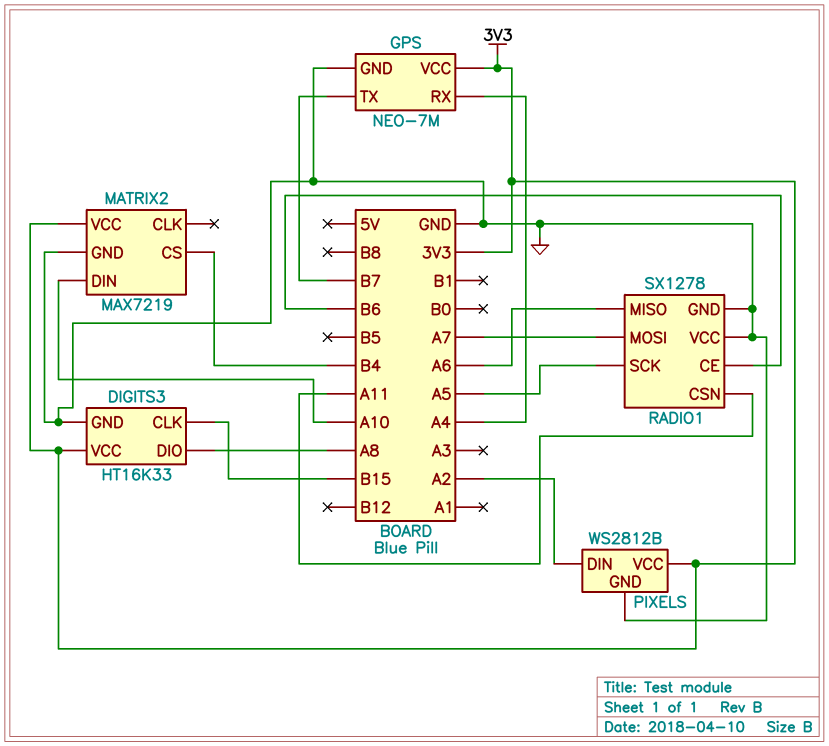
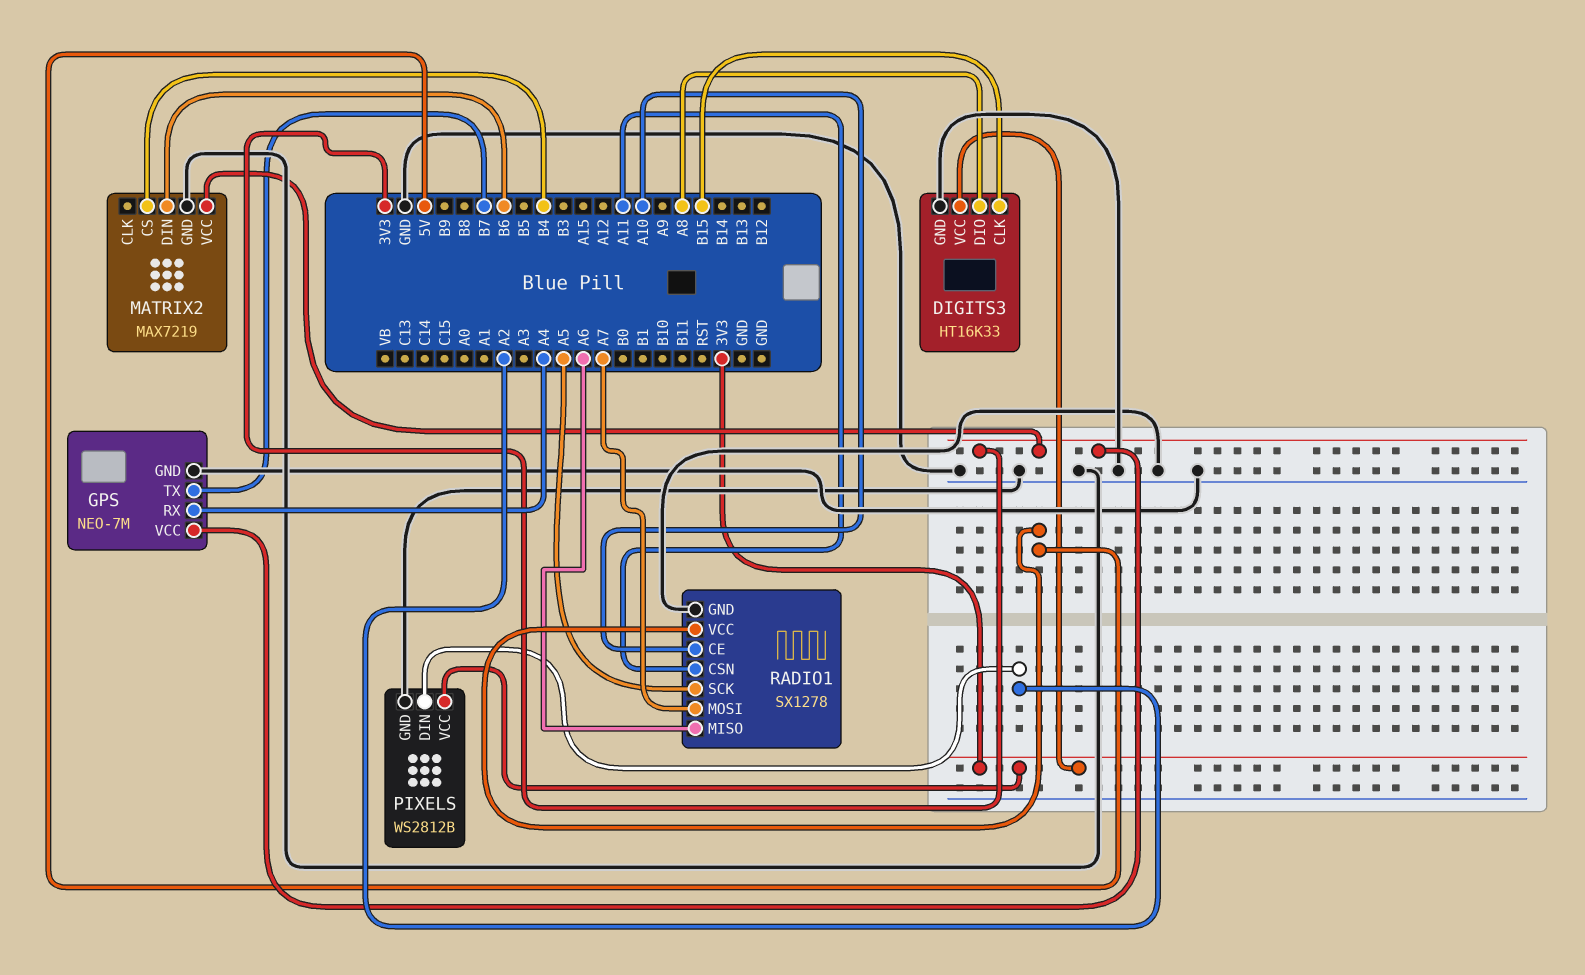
MATRIX2 pin DIN: A10 -> B6
RADIO1 pin CE: B6 -> A10
RADIO1 pin VCC: GND -> 5V

